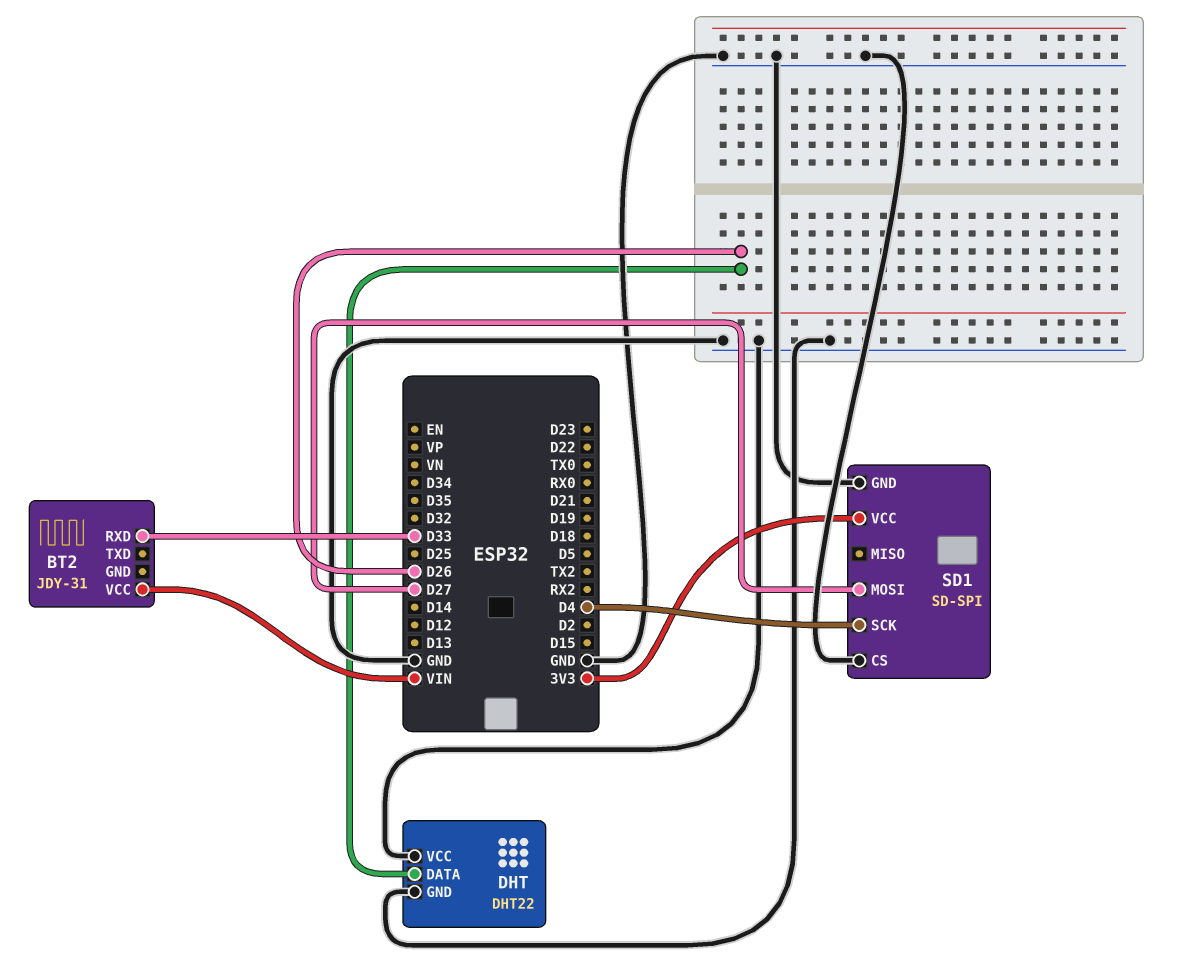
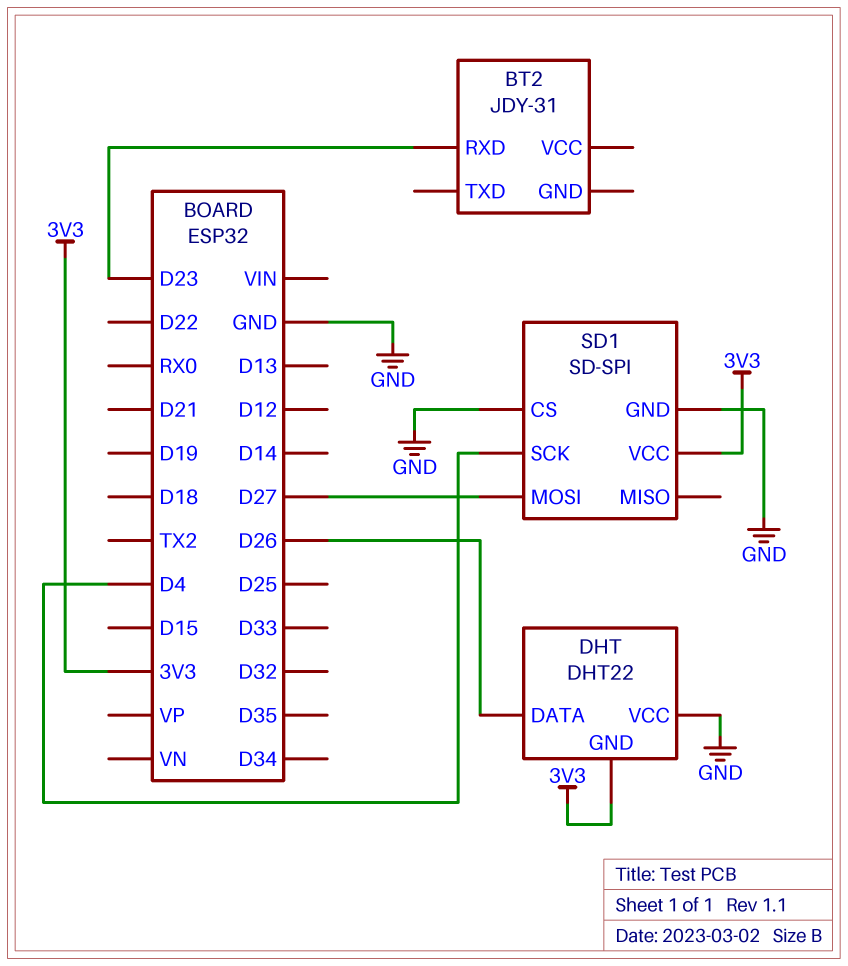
BT2 pin RXD: D33 -> D23
BT2 pin VCC: VIN -> none
DHT pin GND: GND -> 3V3

